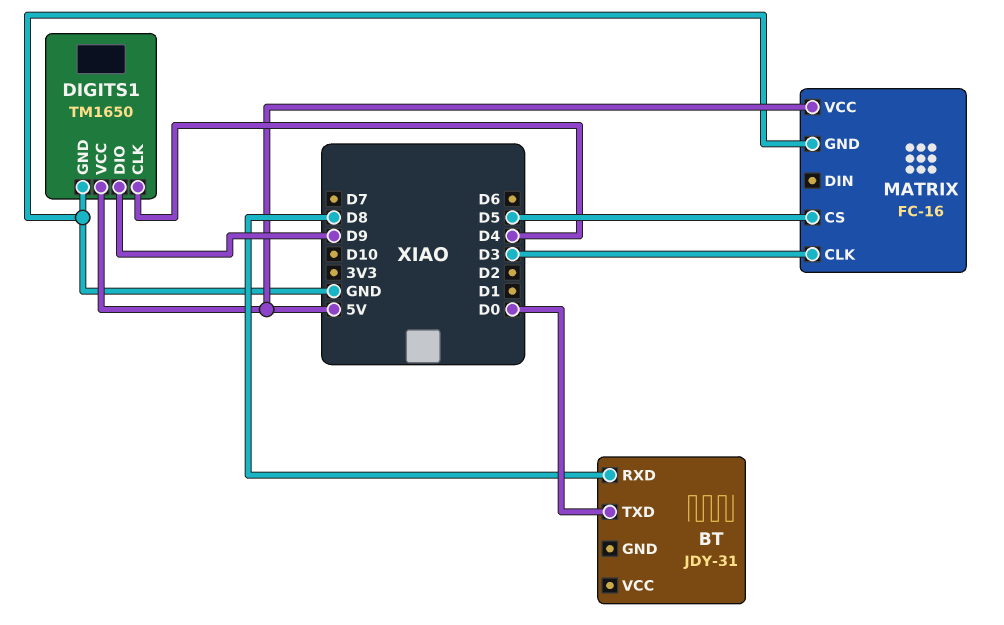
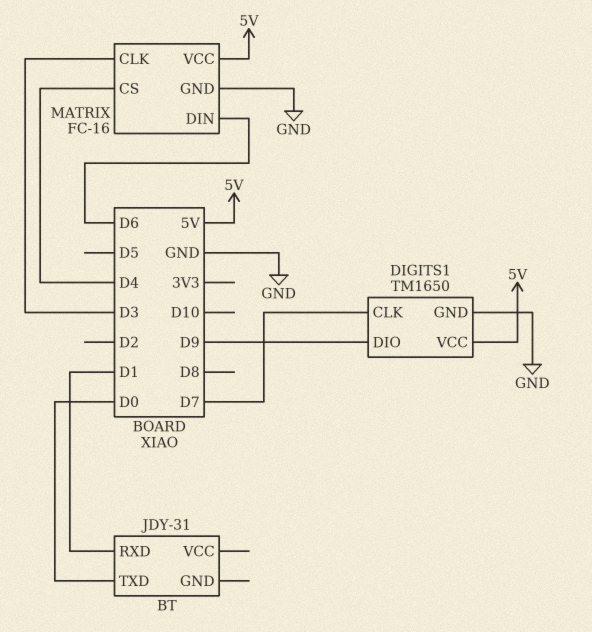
BT pin RXD: D8 -> D1
DIGITS1 pin CLK: D4 -> D7
MATRIX pin CS: D5 -> D4
MATRIX pin DIN: none -> D6

